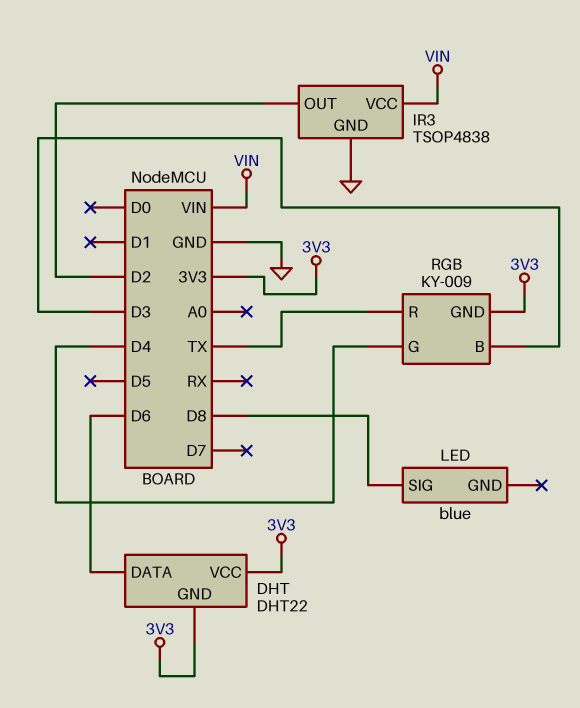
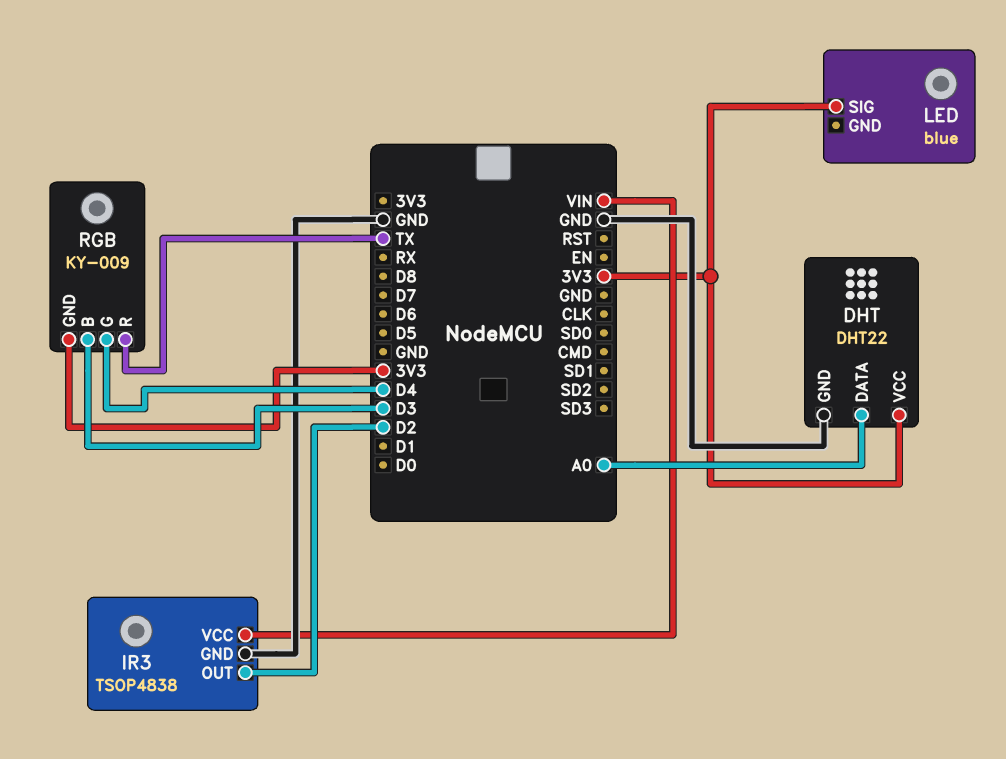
DHT pin DATA: D6 -> A0
DHT pin GND: 3V3 -> GND
LED pin SIG: D8 -> 3V3

